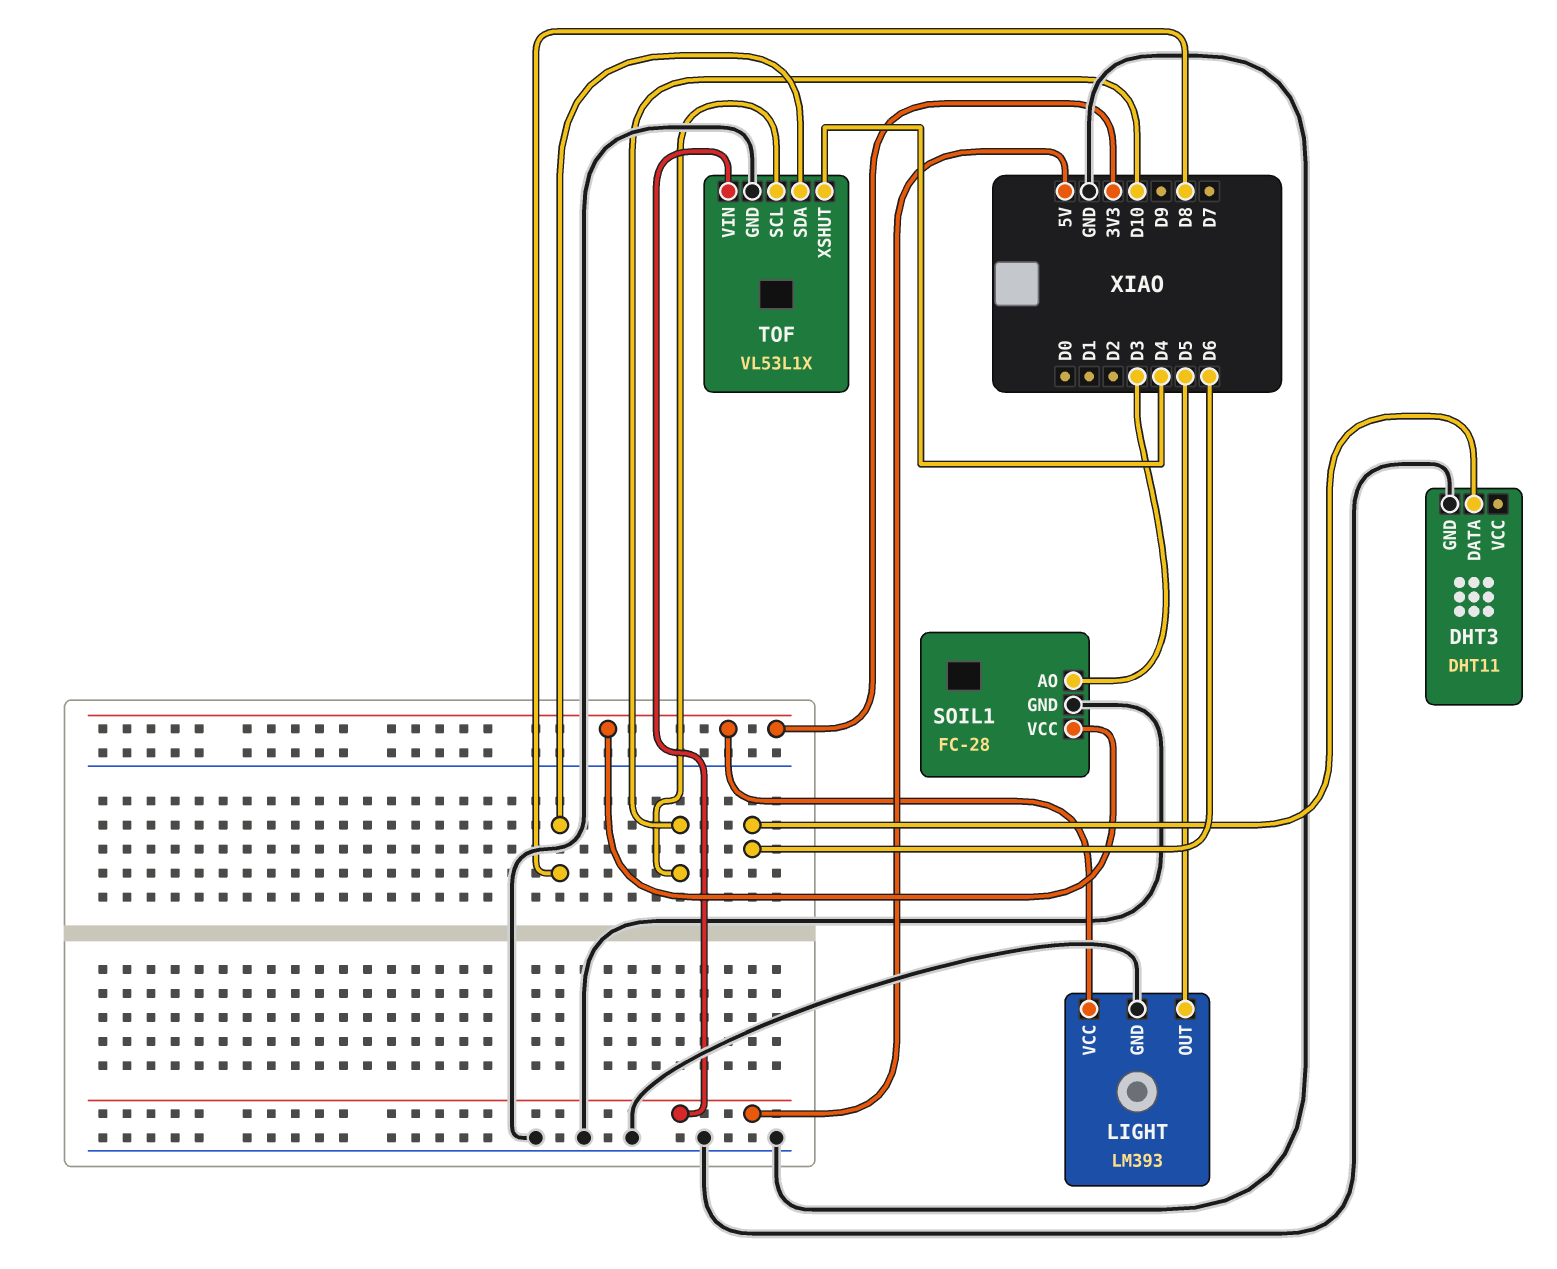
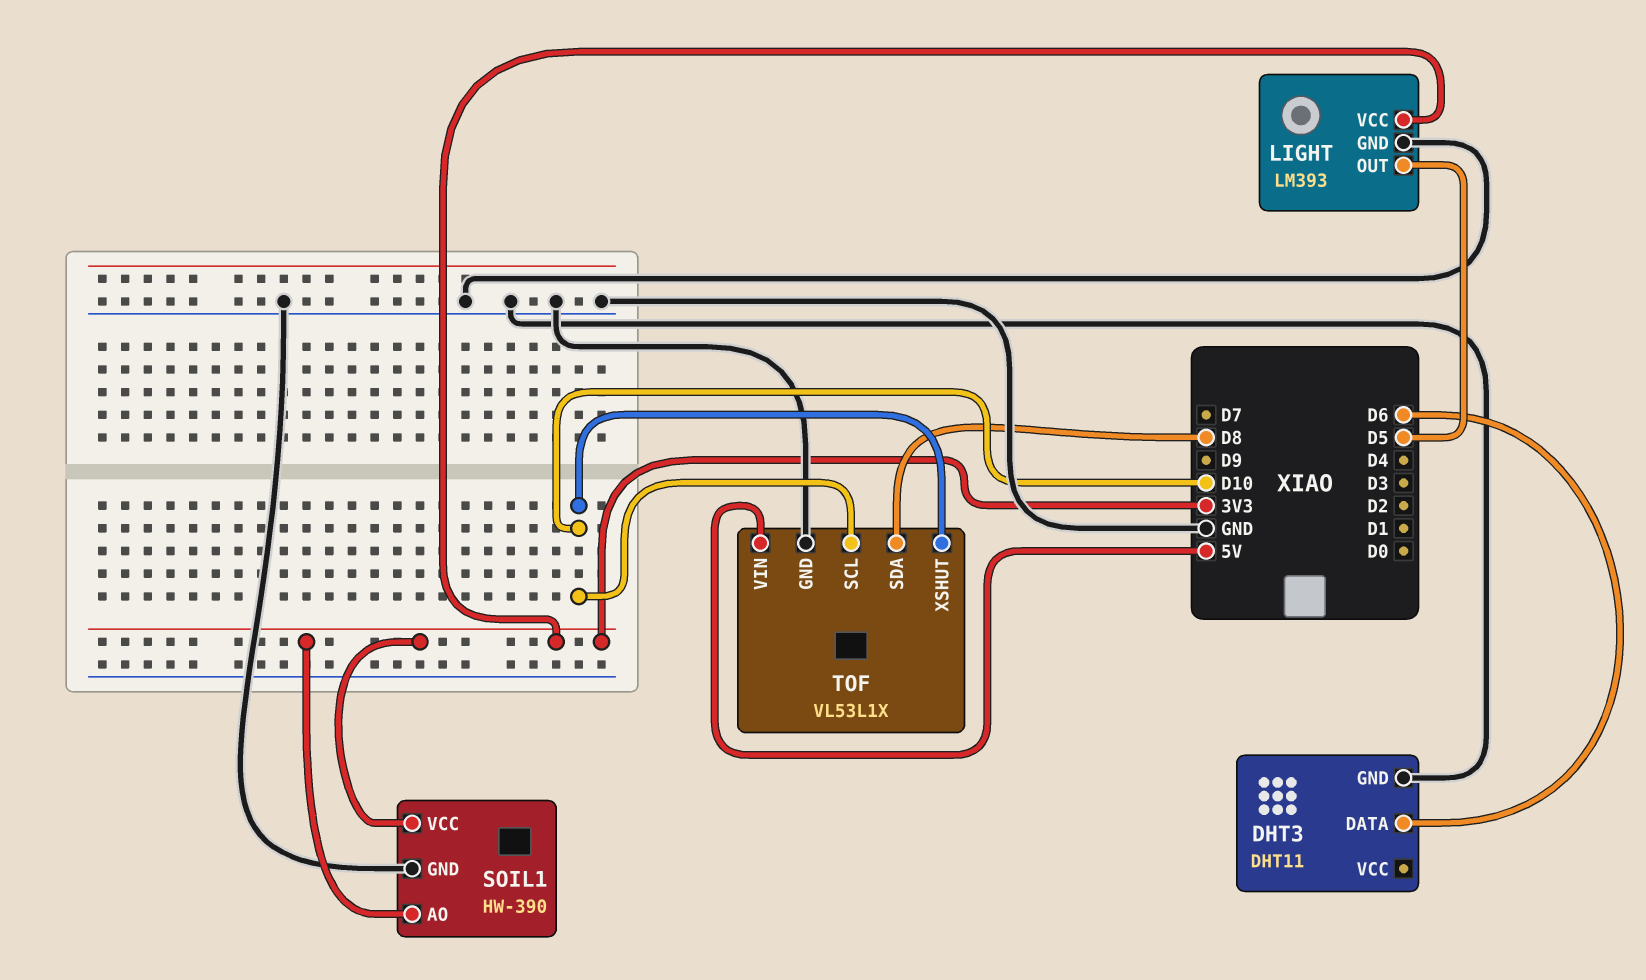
SOIL1: FC-28 -> HW-390
SOIL1 pin AO: D3 -> 3V3
TOF pin XSHUT: D4 -> D10

